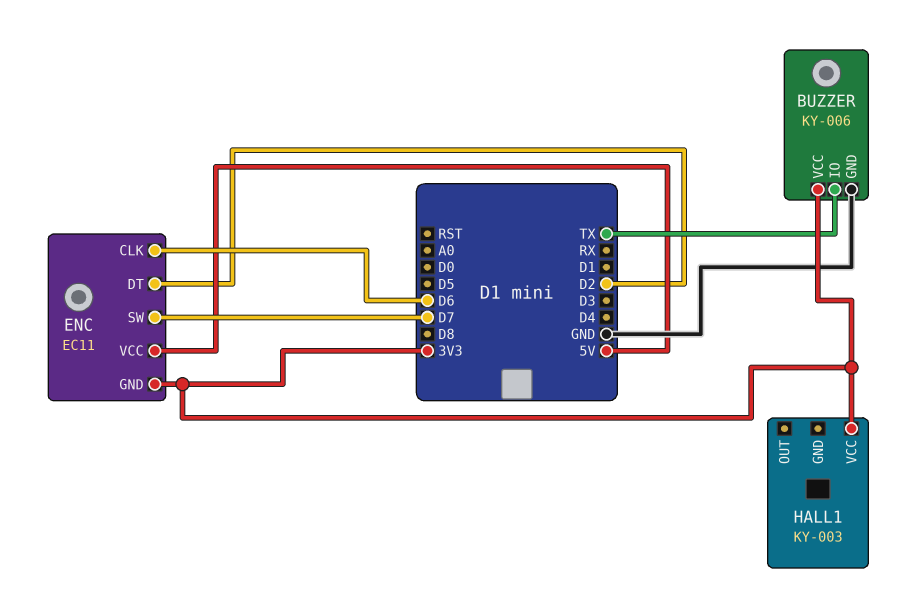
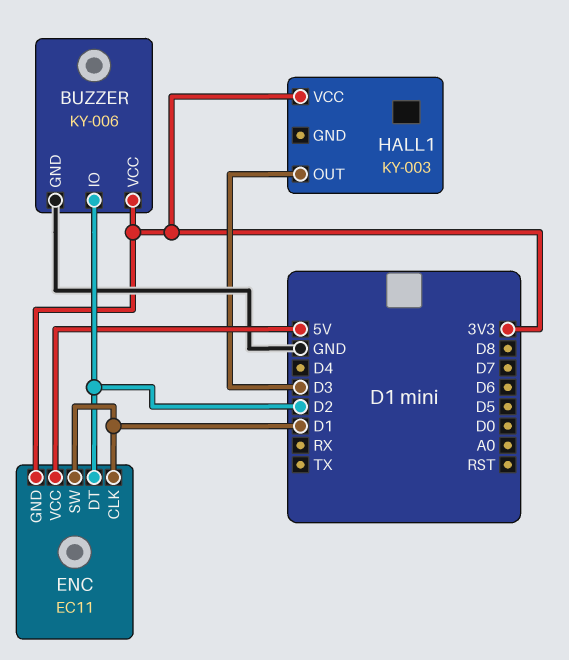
BUZZER pin IO: TX -> D2
ENC pin CLK: D6 -> D1
ENC pin SW: D7 -> D1
HALL1 pin OUT: none -> D3

